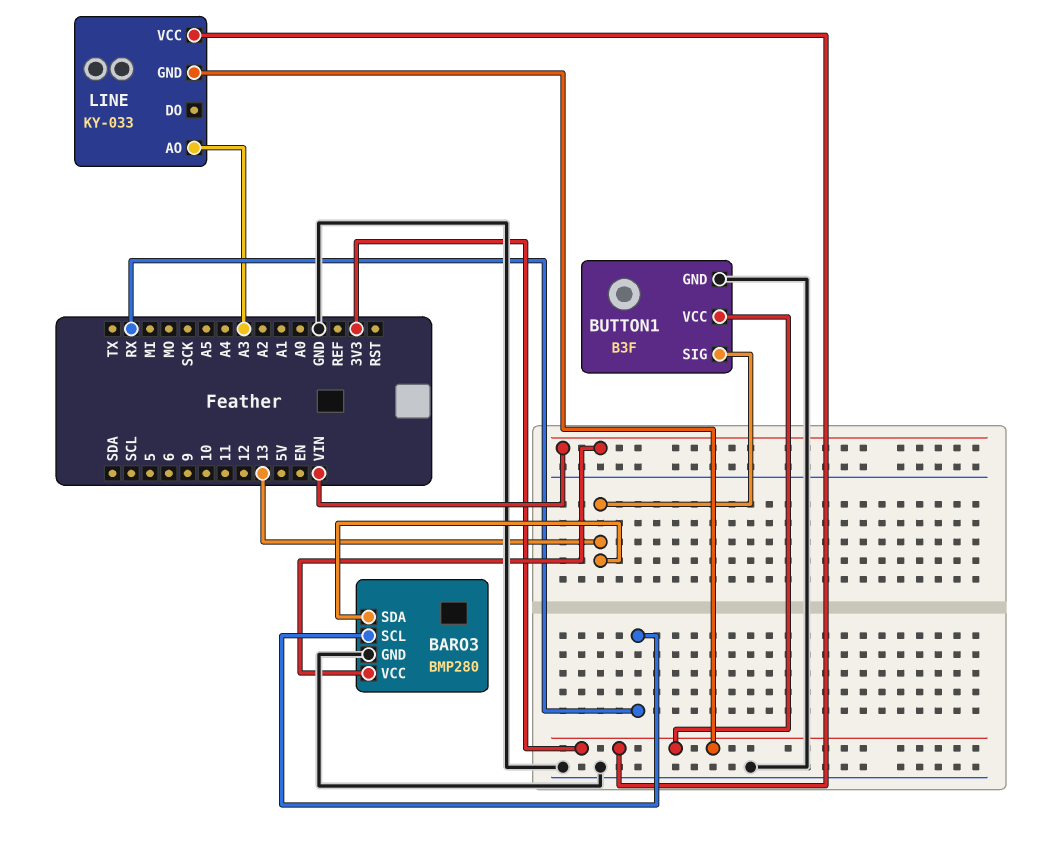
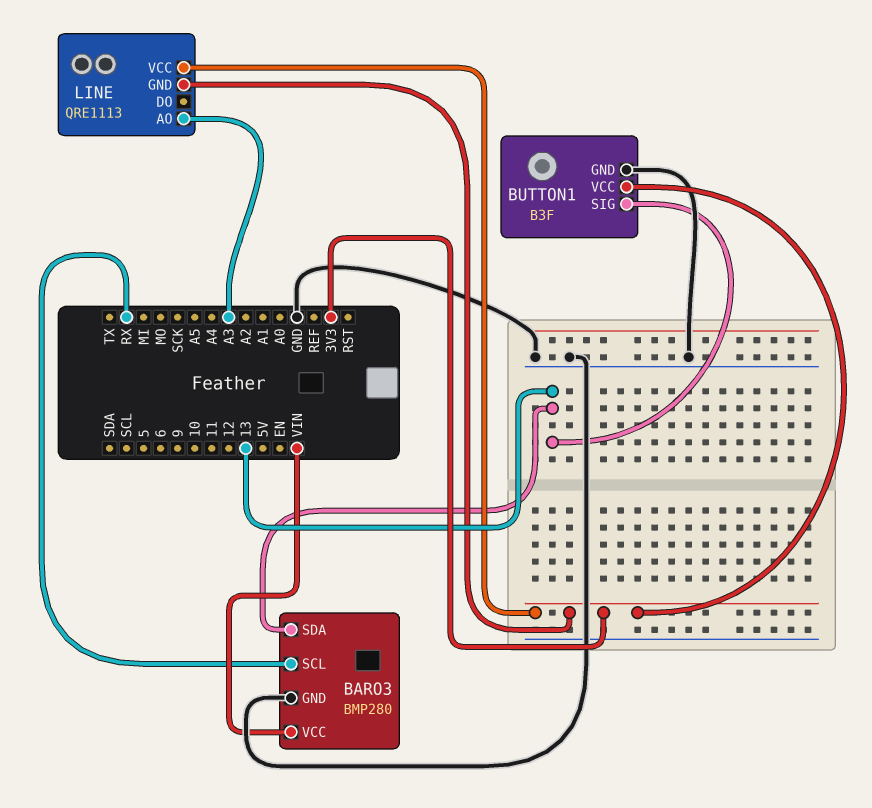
LINE: KY-033 -> QRE1113

